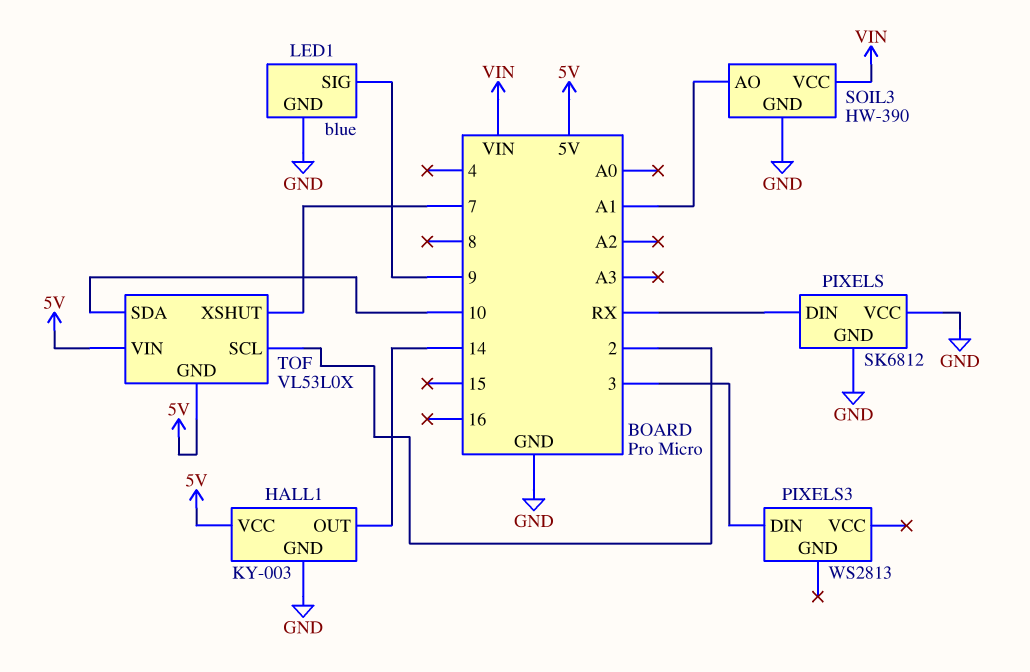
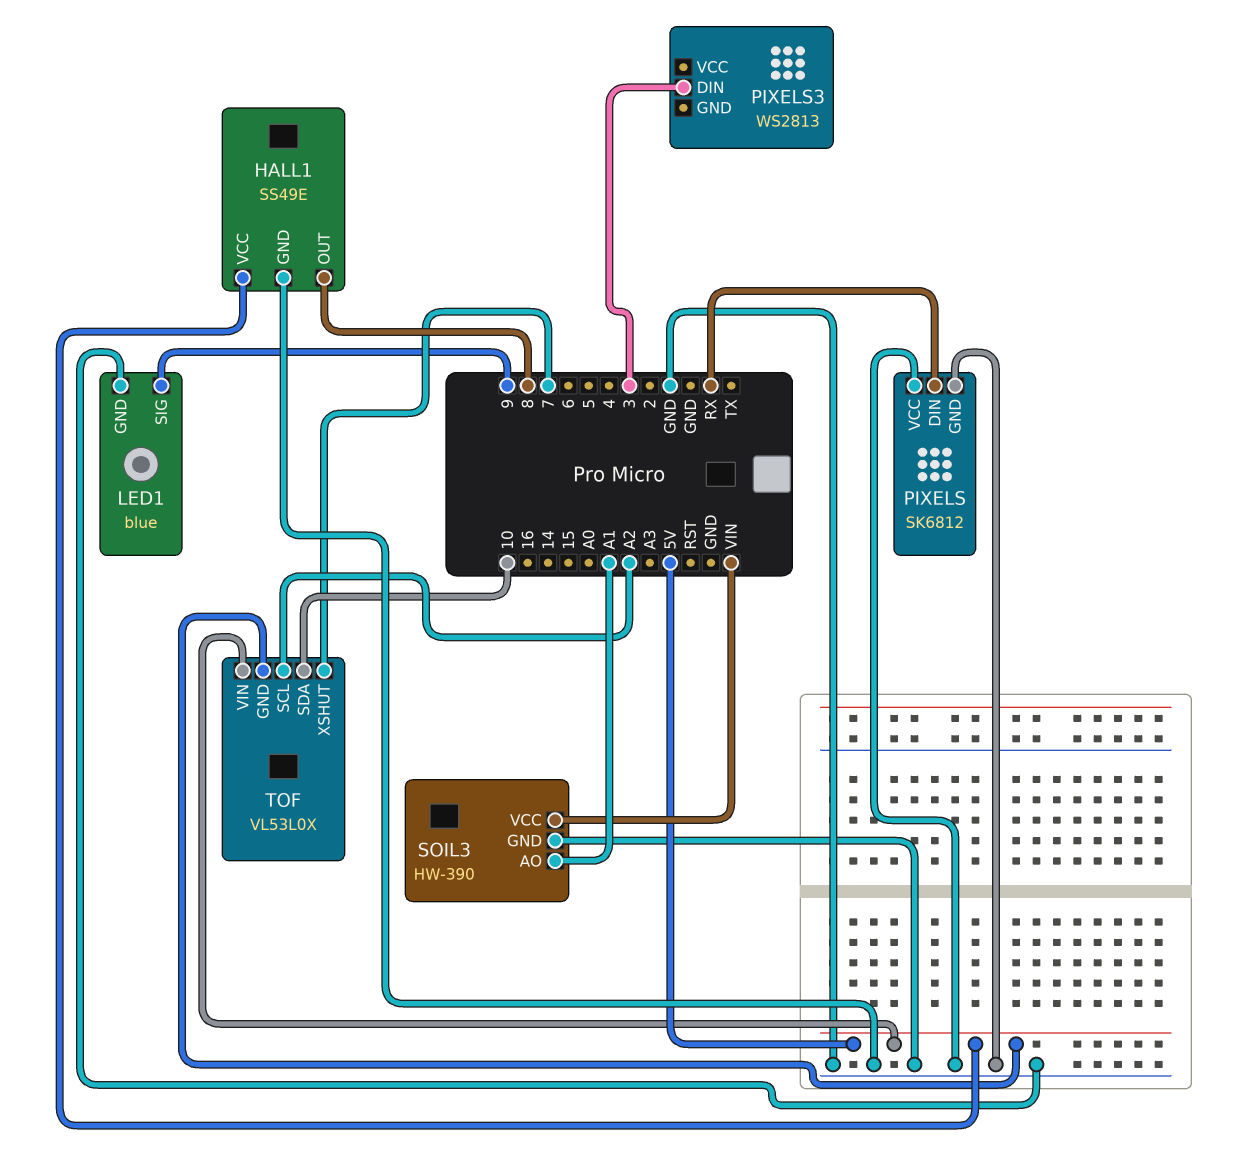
HALL1: KY-003 -> SS49E
HALL1 pin OUT: 14 -> 8
TOF pin SCL: 2 -> A2

